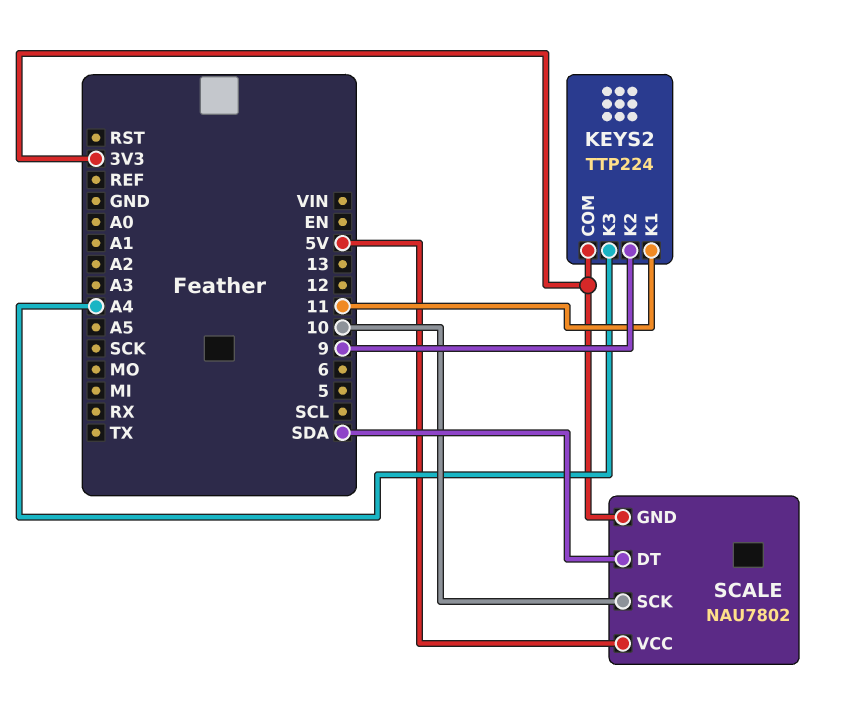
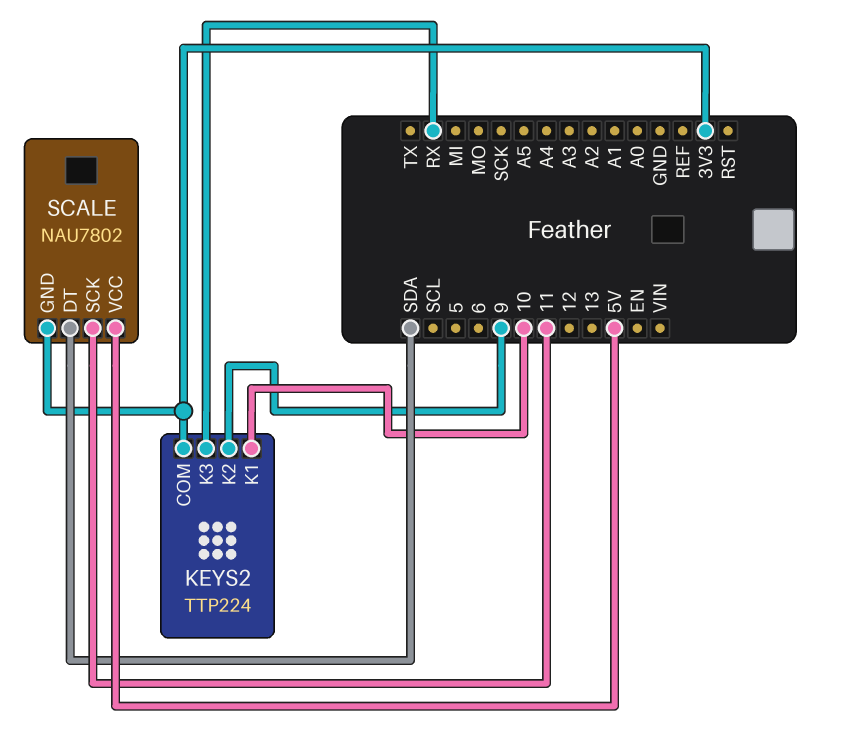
KEYS2 pin K1: 11 -> 10
KEYS2 pin K3: A4 -> RX
SCALE pin SCK: 10 -> 11

